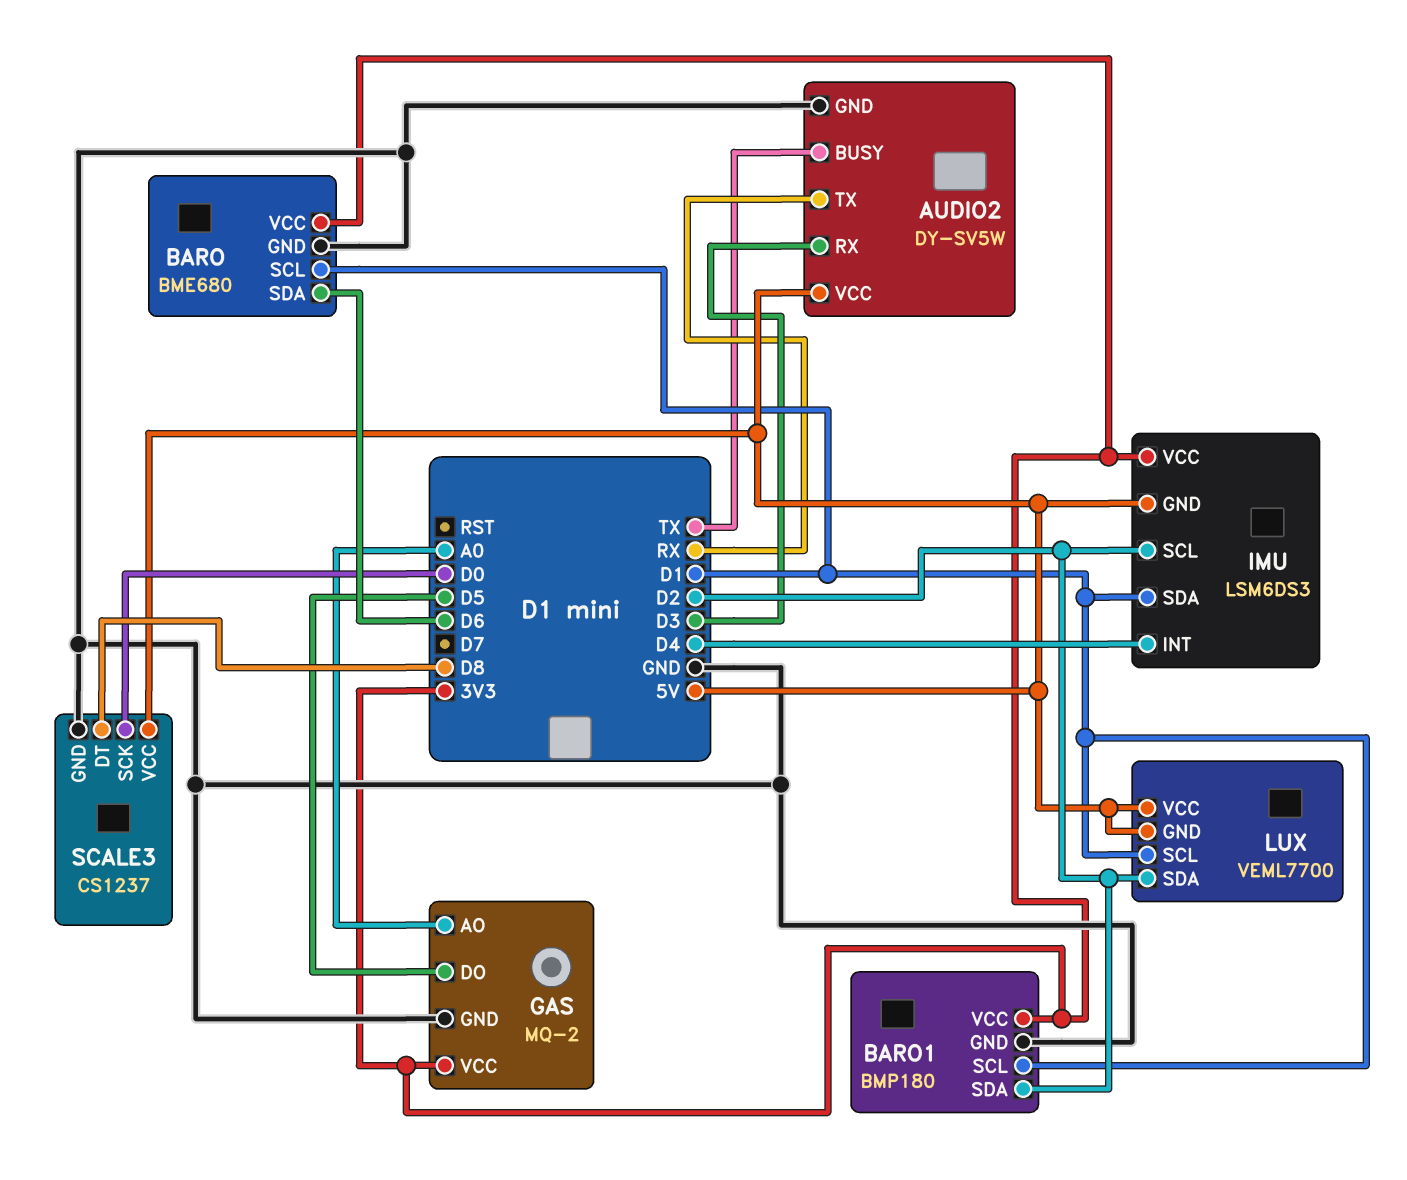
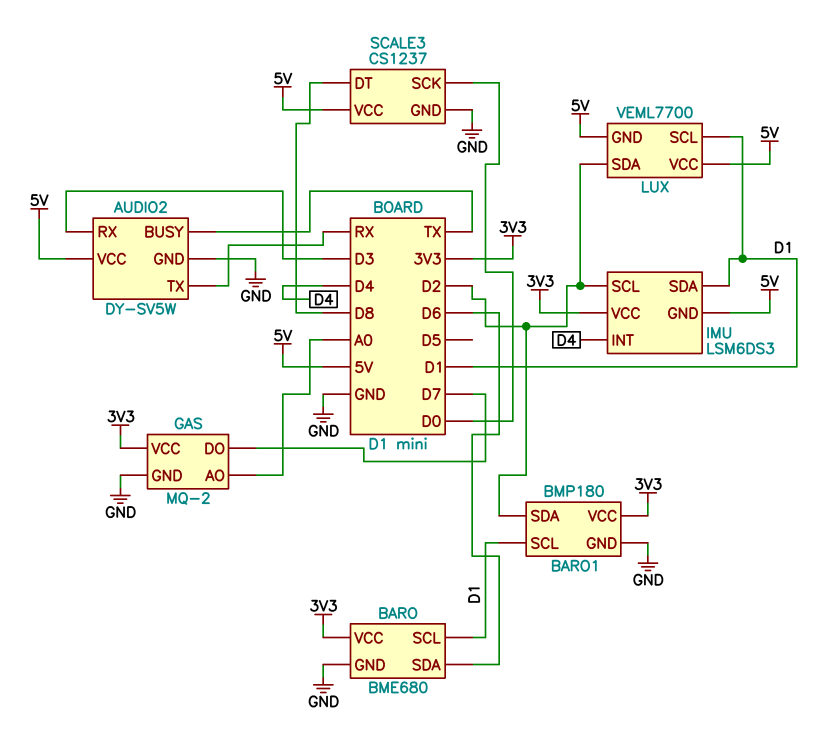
GAS pin DO: D5 -> D7

